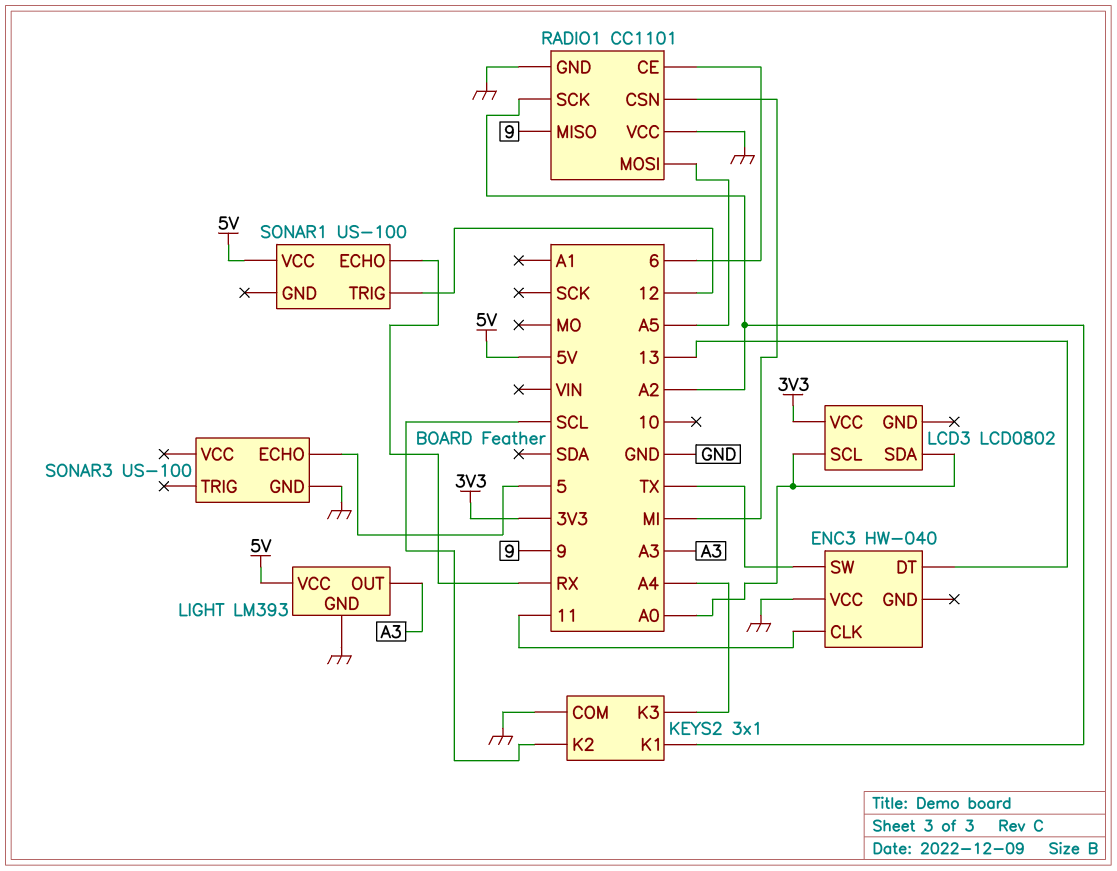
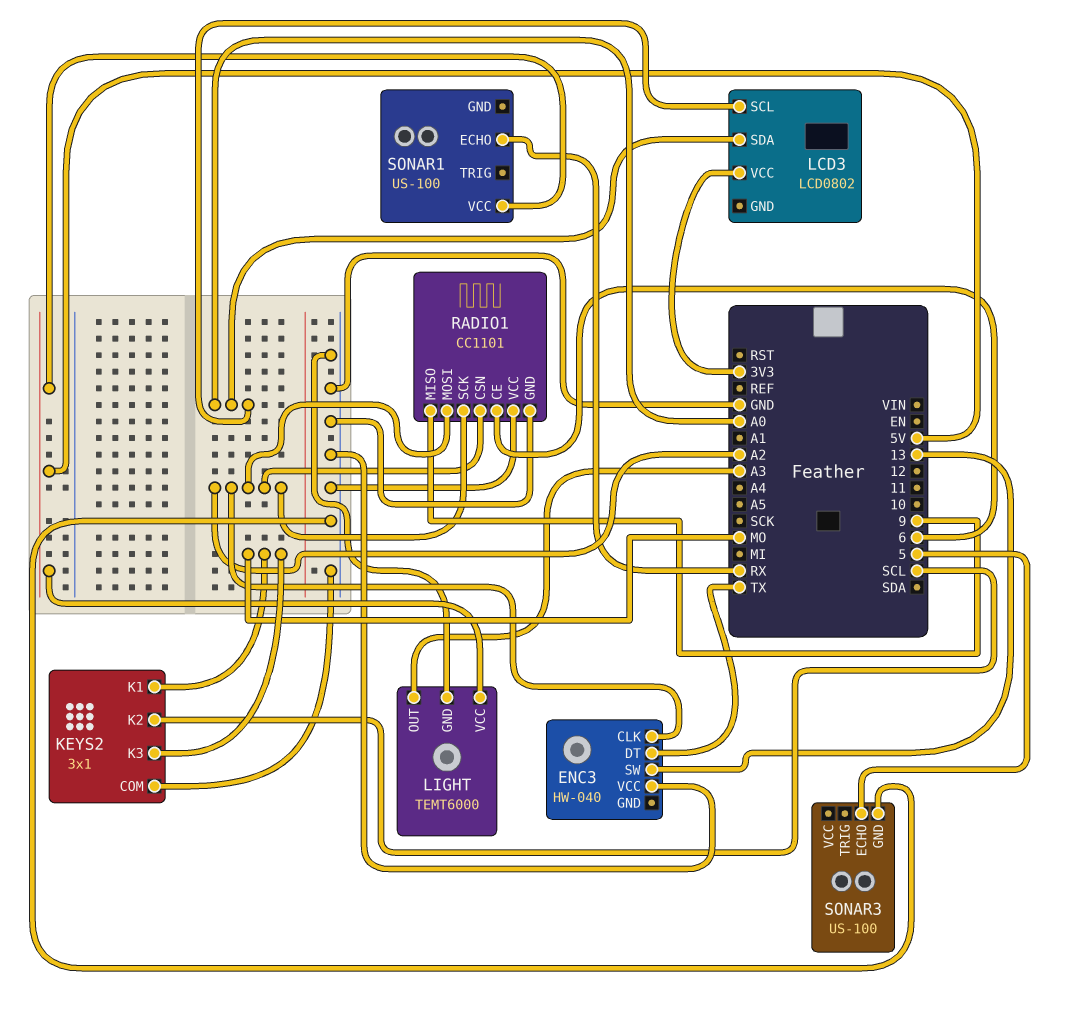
ENC3 pin CLK: 11 -> A2
ENC3 pin DT: 13 -> TX
ENC3 pin SW: TX -> 13
KEYS2 pin K1: A2 -> MO
KEYS2 pin K3: A4 -> MO
LIGHT: LM393 -> TEMT6000
RADIO1 pin CSN: MI -> A2
RADIO1 pin MOSI: A5 -> A2
SONAR1 pin TRIG: 12 -> none

